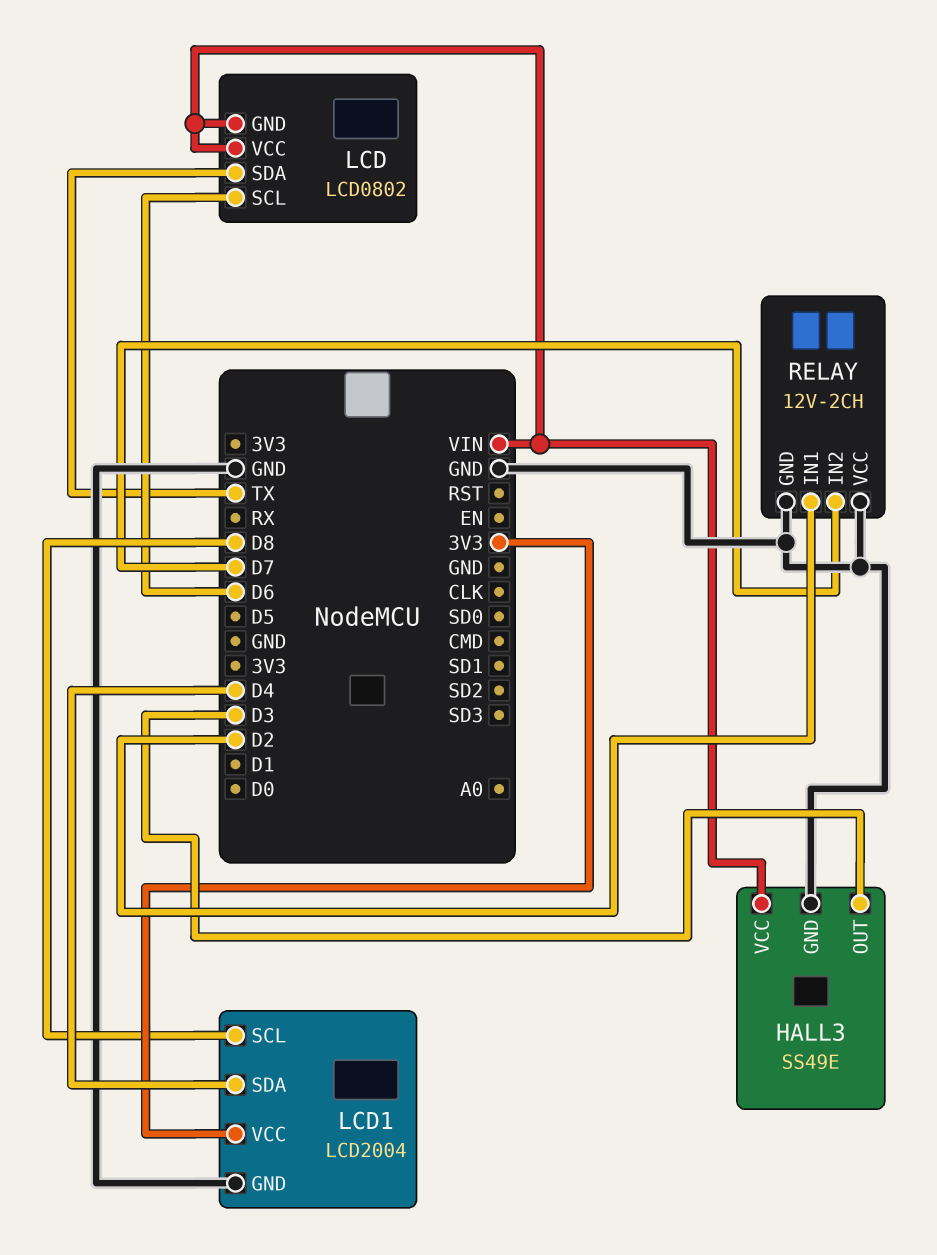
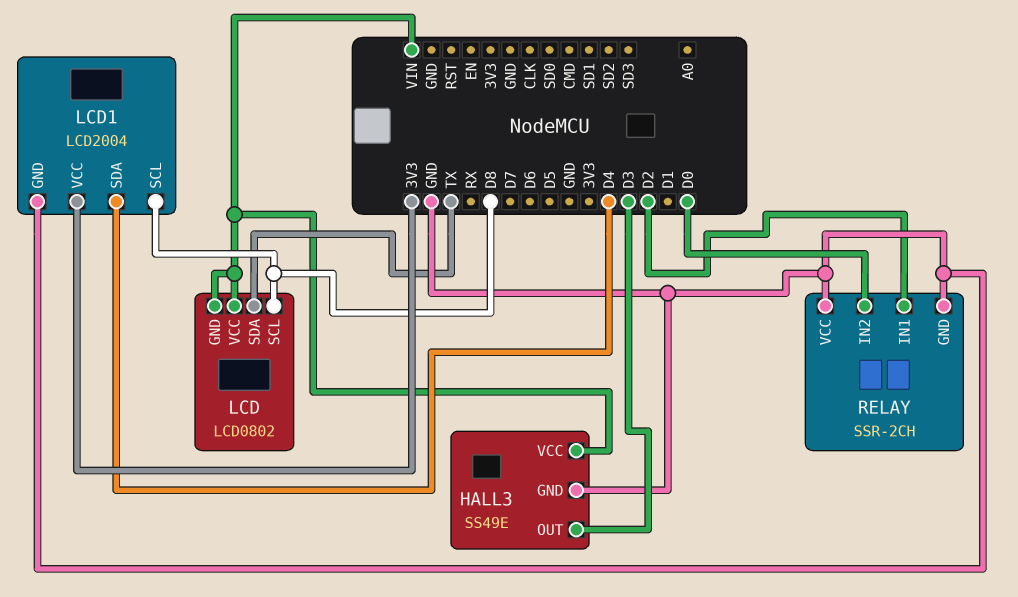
LCD pin SCL: D6 -> D8
RELAY: 12V-2CH -> SSR-2CH
RELAY pin IN2: D7 -> D0

